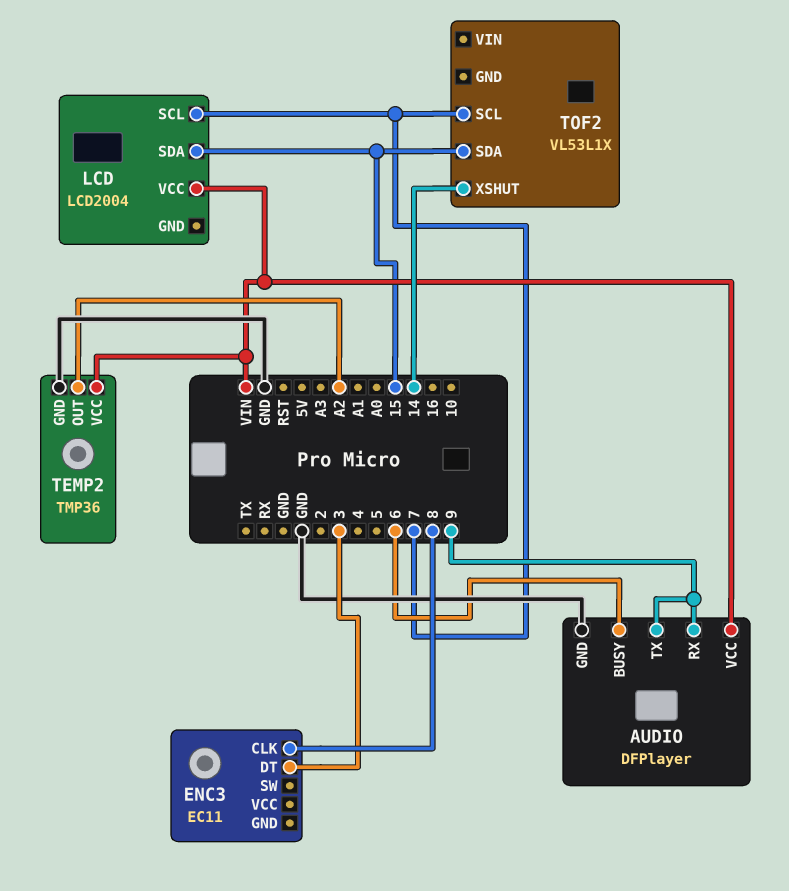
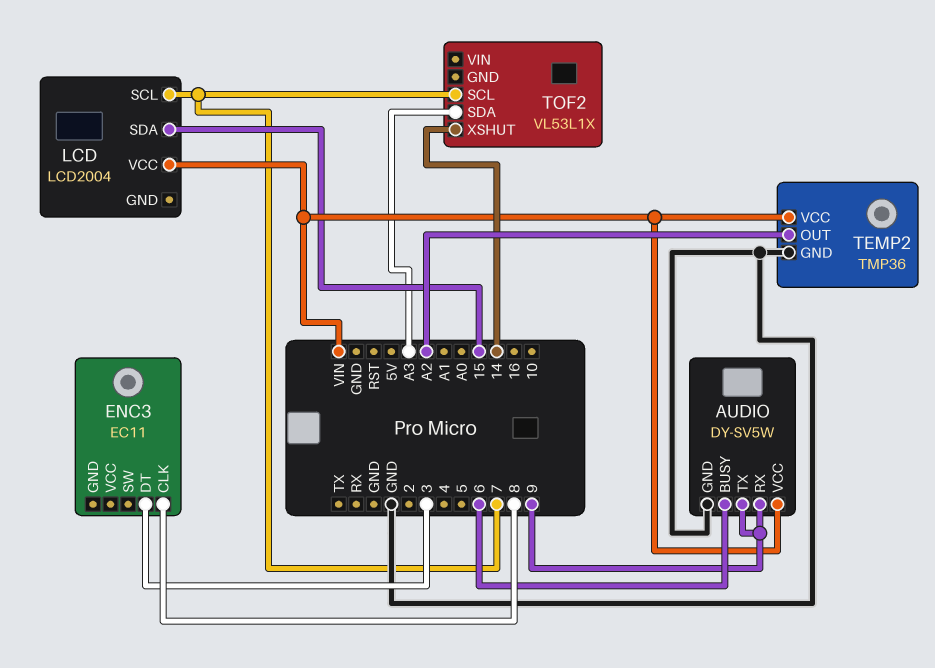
AUDIO: DFPlayer -> DY-SV5W
TOF2 pin SDA: 15 -> A3

